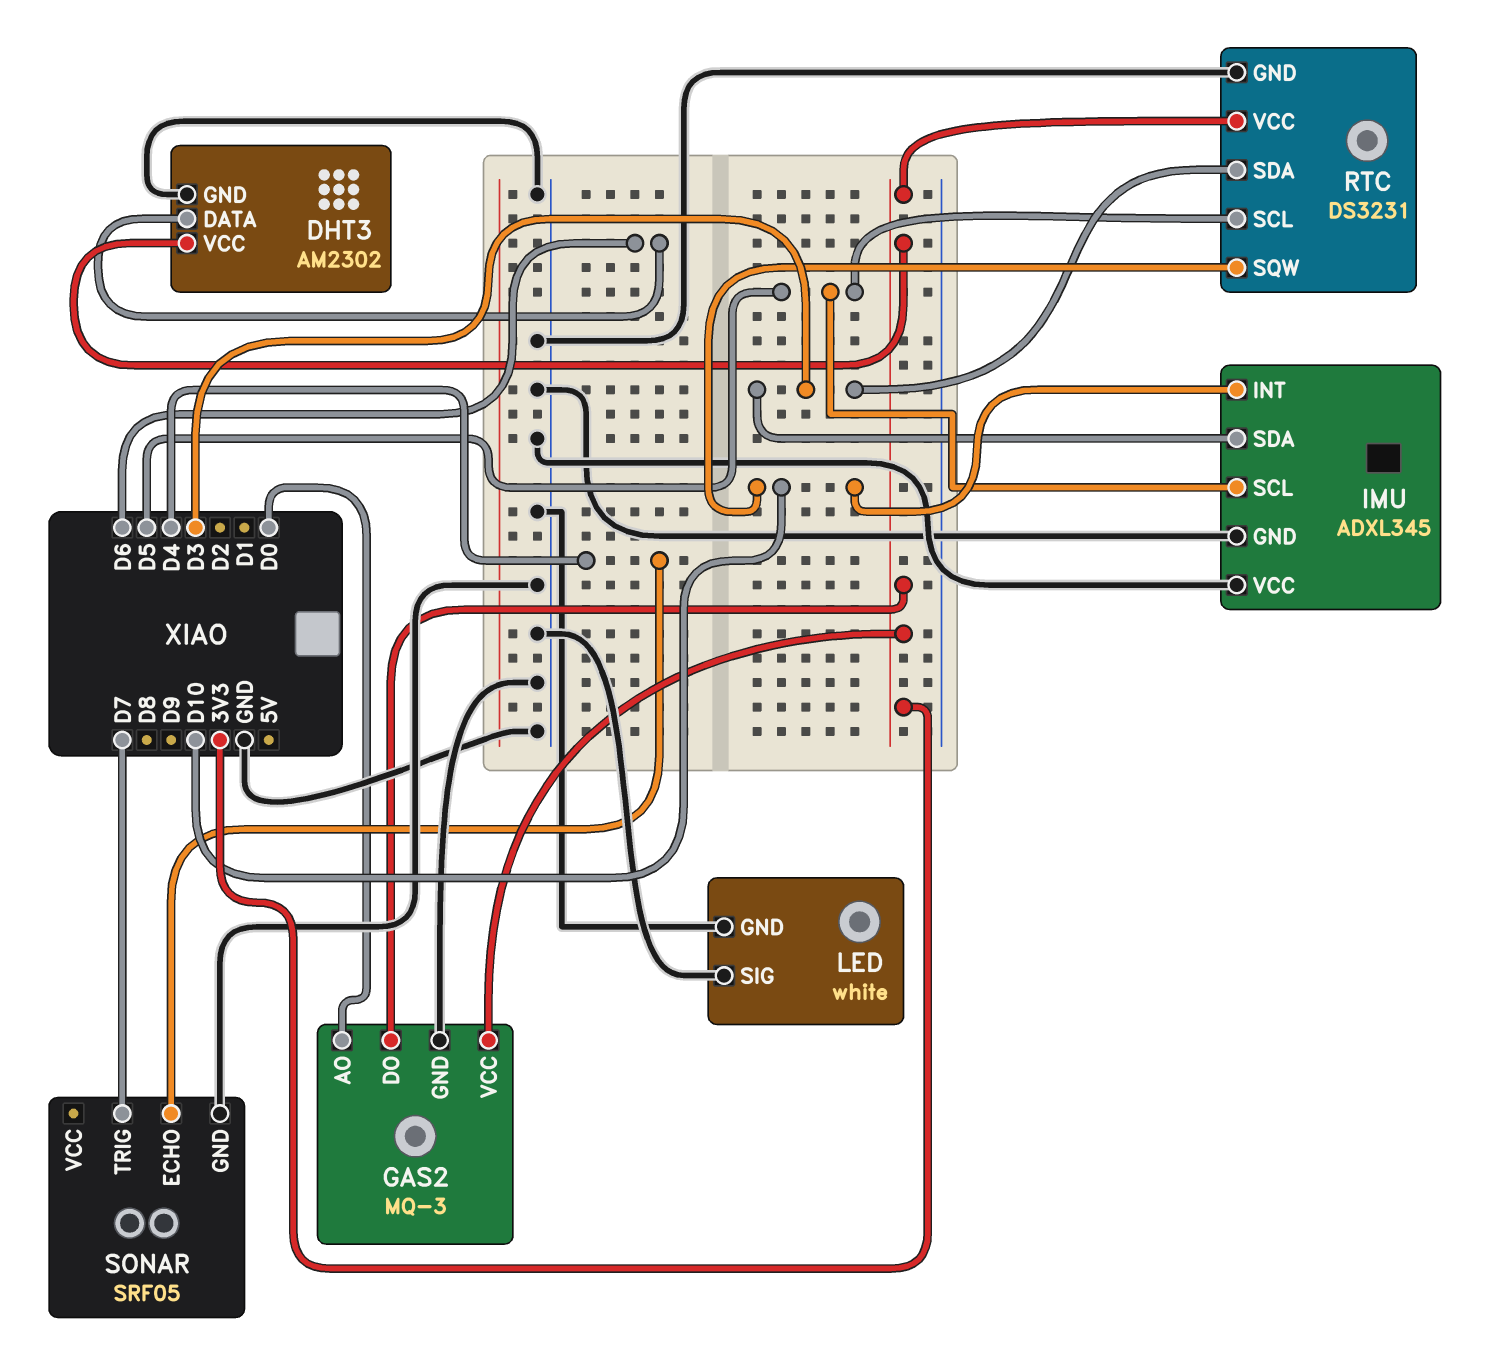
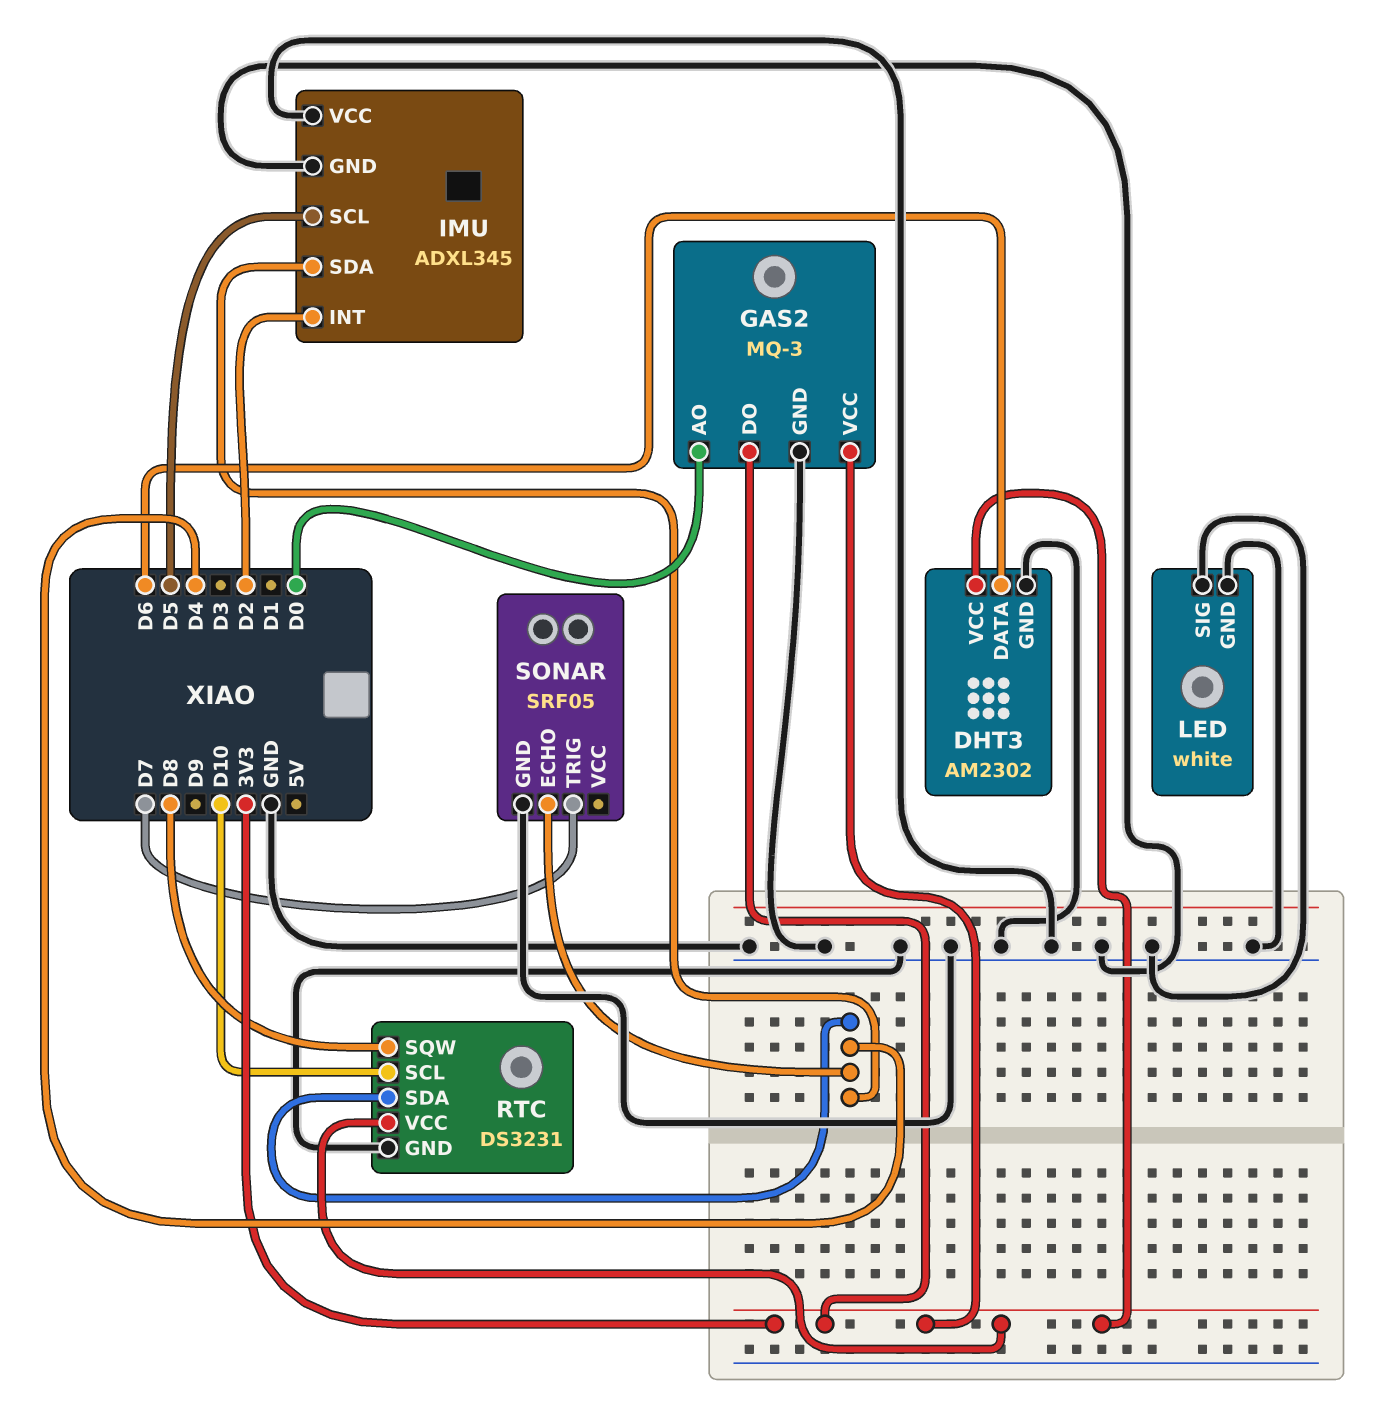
IMU pin INT: D10 -> D2
IMU pin SDA: D3 -> D4
RTC pin SCL: D5 -> D10
RTC pin SDA: D3 -> D4
RTC pin SQW: D10 -> D8

